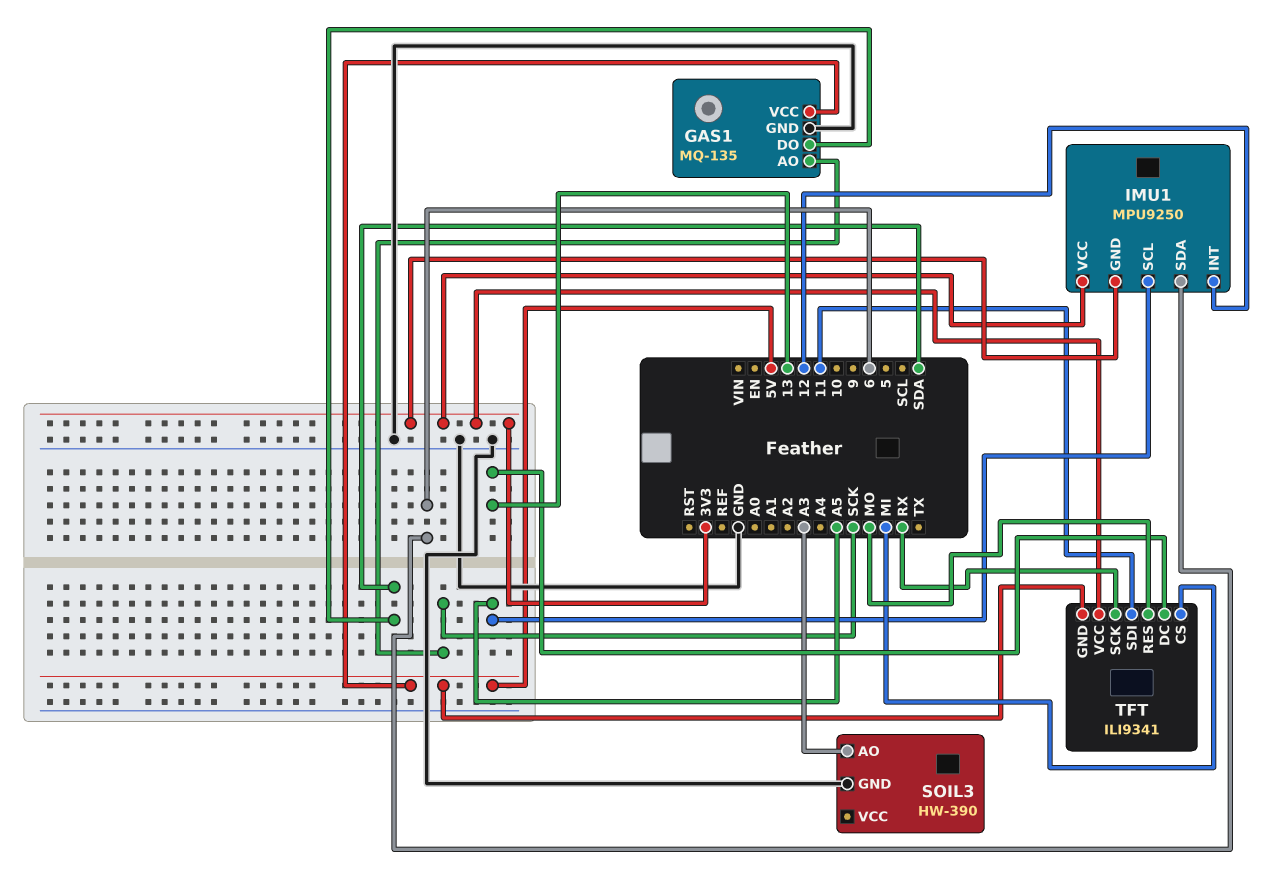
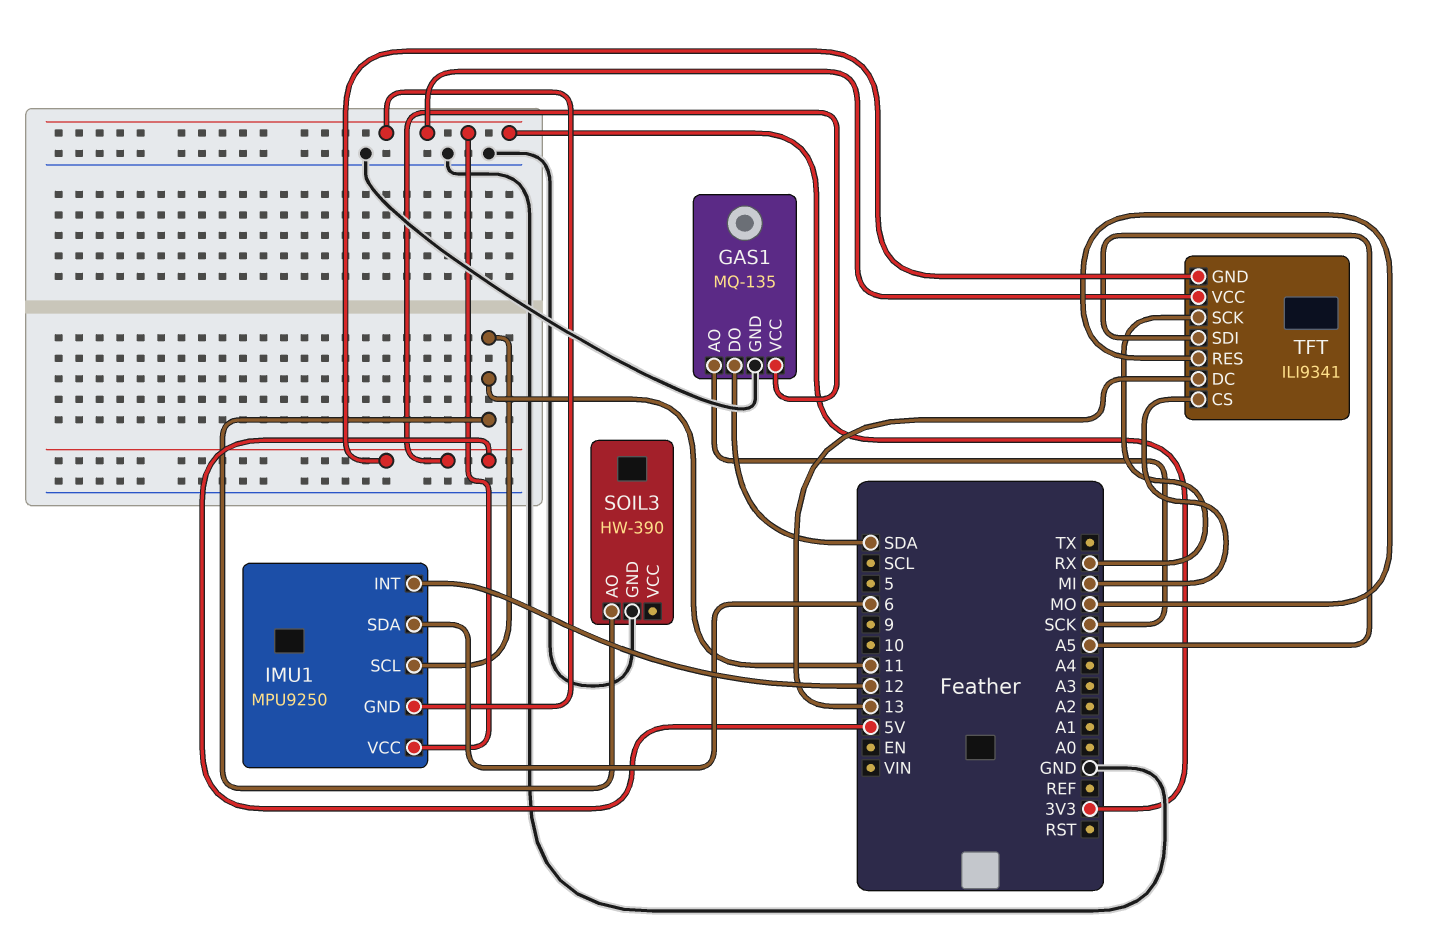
IMU1 pin SCL: A5 -> 11
SOIL3 pin AO: A3 -> 11
TFT pin SDI: 11 -> A5

